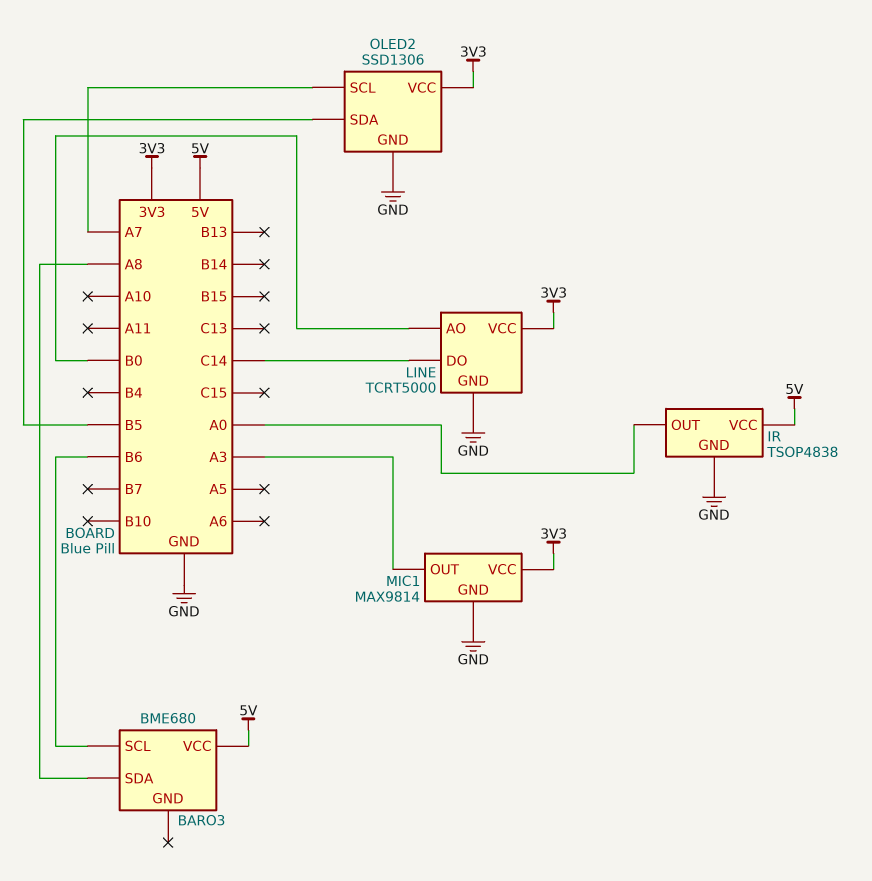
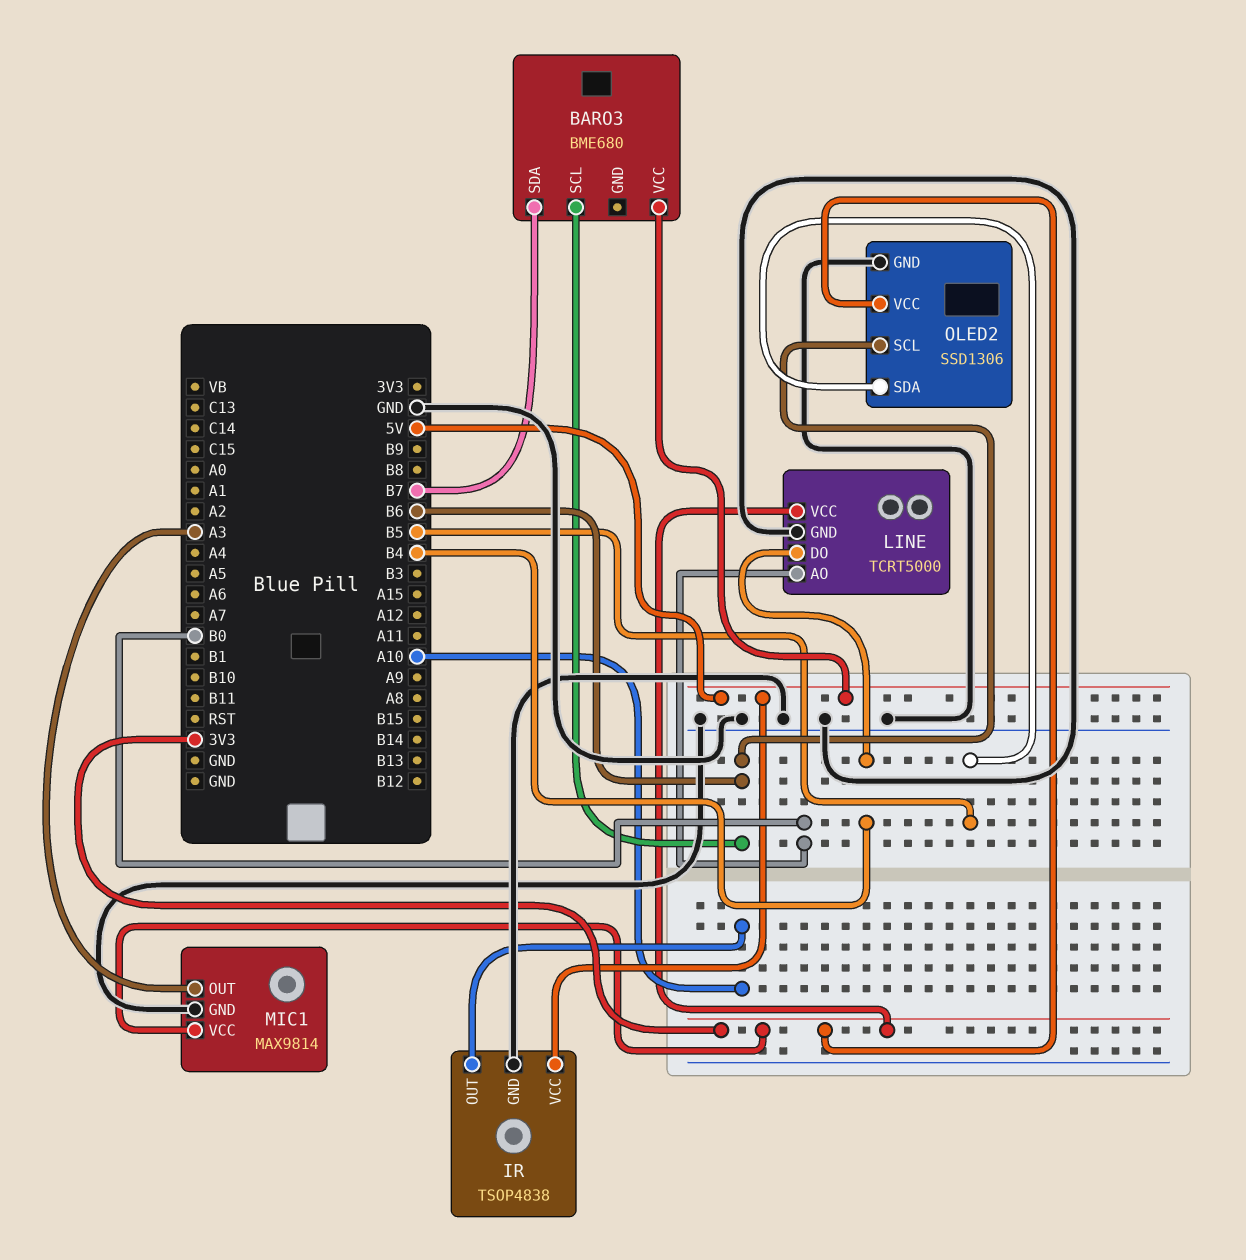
BARO3 pin SDA: A8 -> B7
IR pin OUT: A0 -> A10
LINE pin DO: C14 -> B4
OLED2 pin SCL: A7 -> B6

